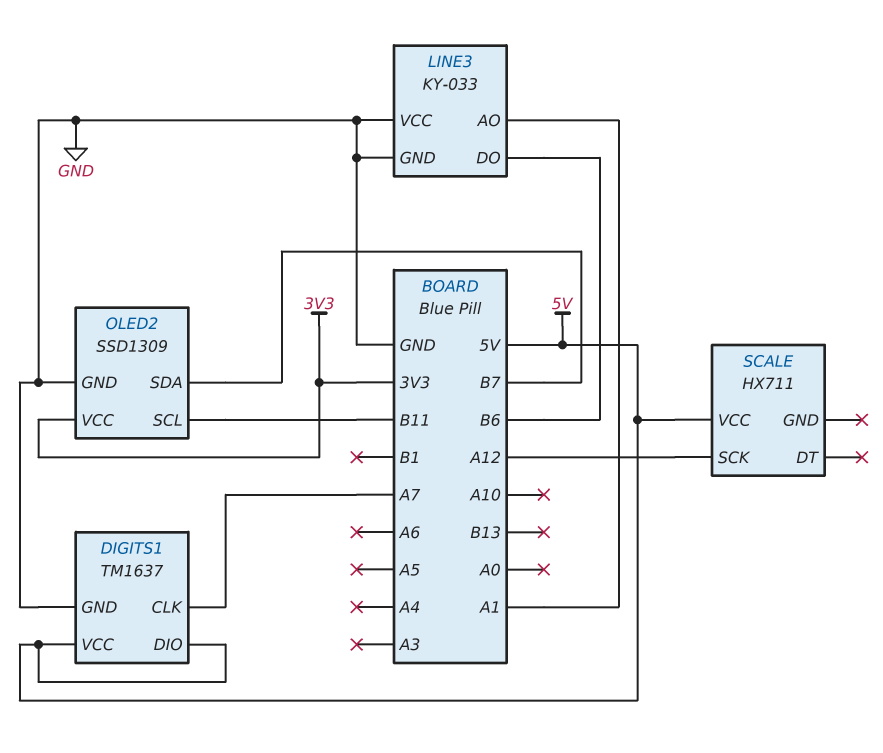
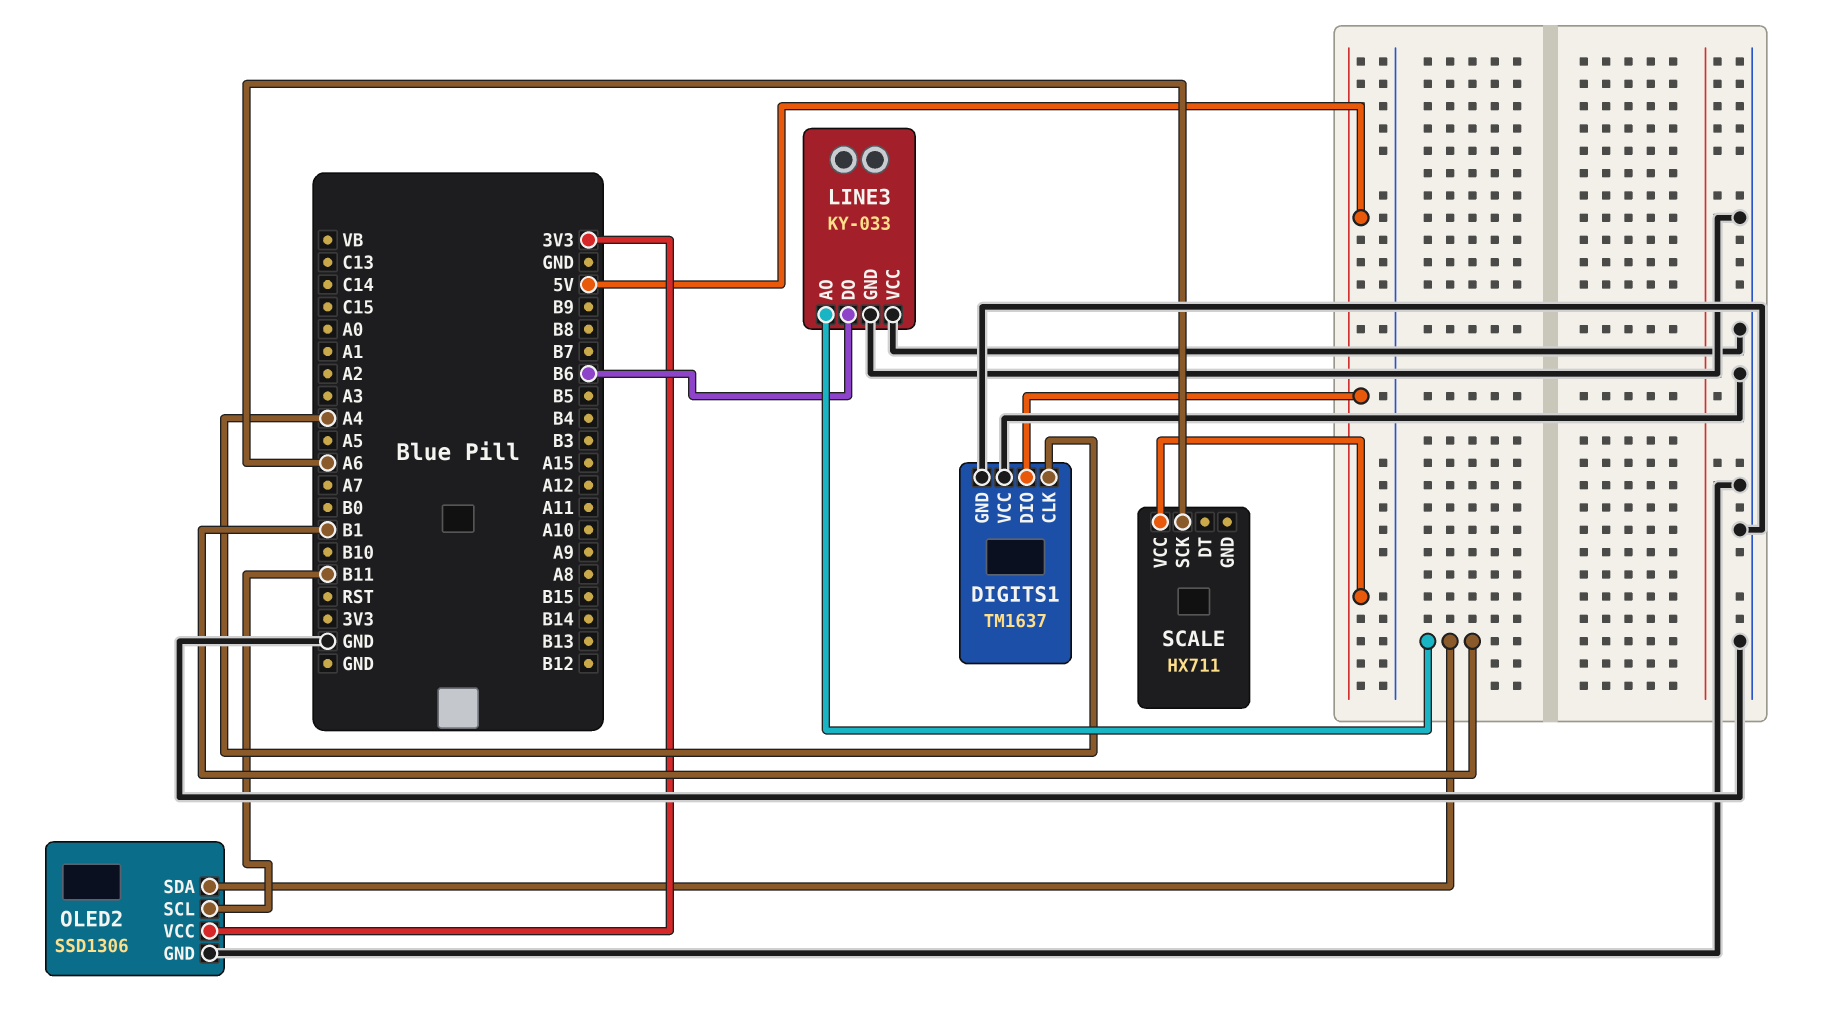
DIGITS1 pin CLK: A7 -> A4
DIGITS1 pin VCC: 5V -> GND
LINE3 pin AO: A1 -> B1
OLED2: SSD1309 -> SSD1306
OLED2 pin SDA: B7 -> B1
SCALE pin SCK: A12 -> A6

